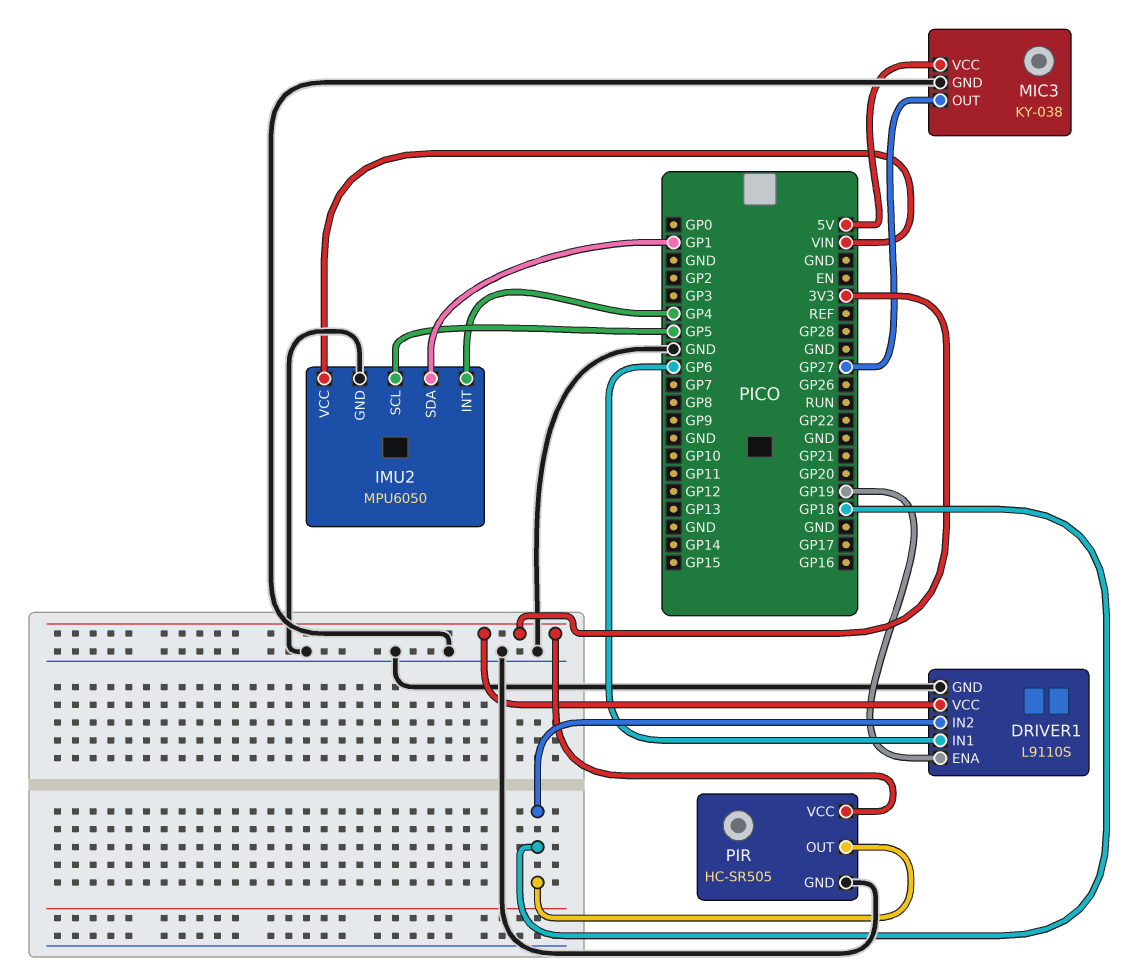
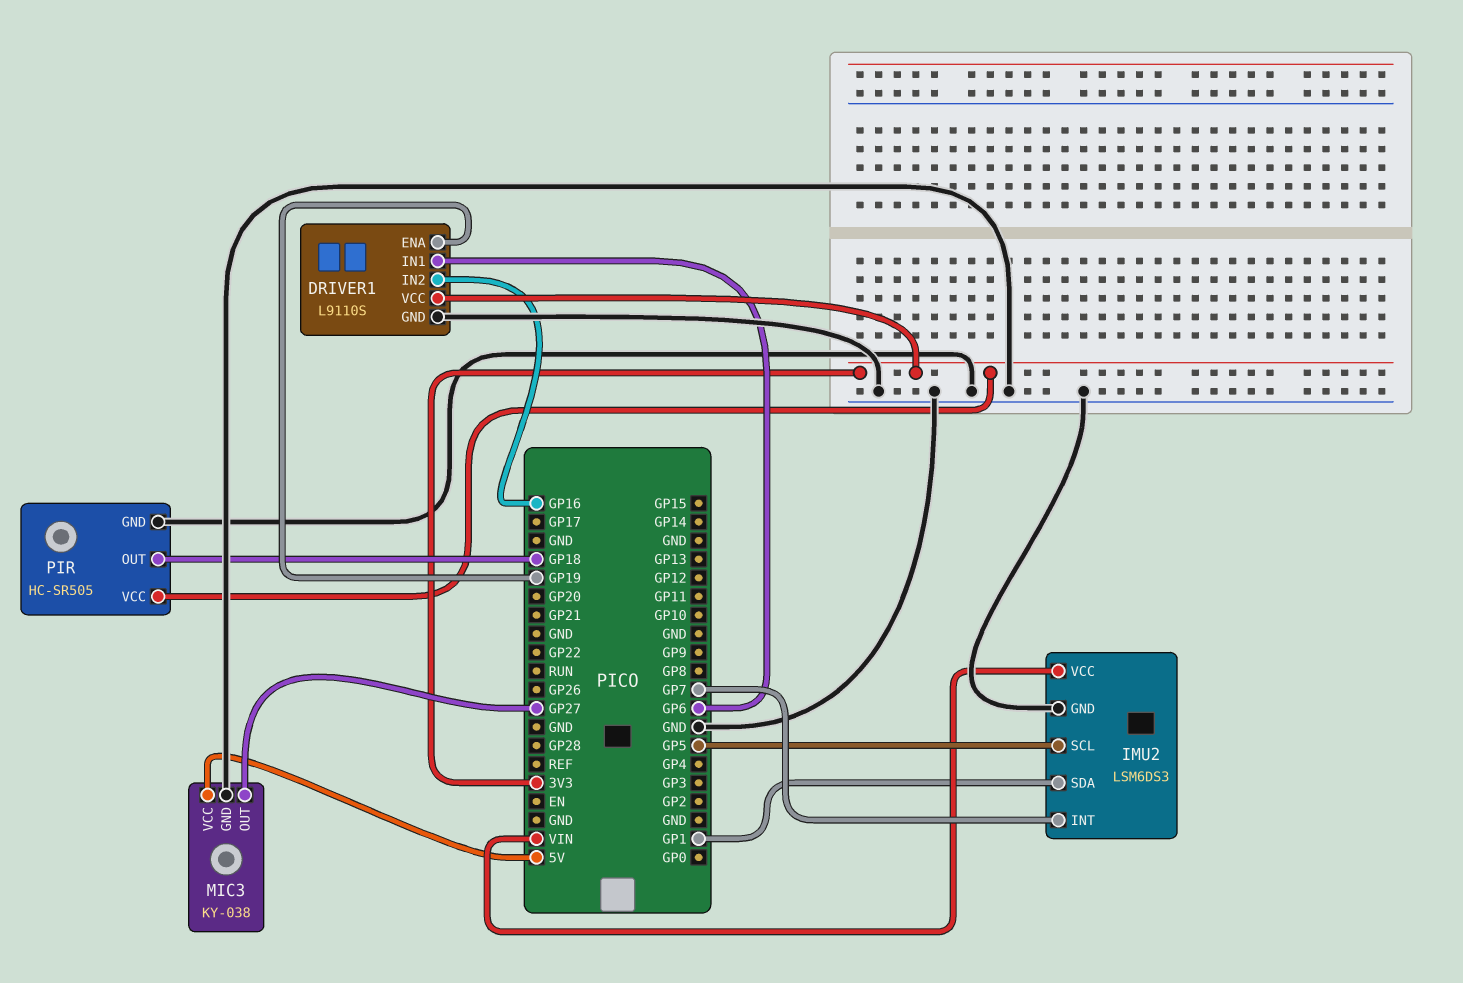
DRIVER1 pin IN2: GP18 -> GP16
IMU2: MPU6050 -> LSM6DS3
IMU2 pin INT: GP4 -> GP7

